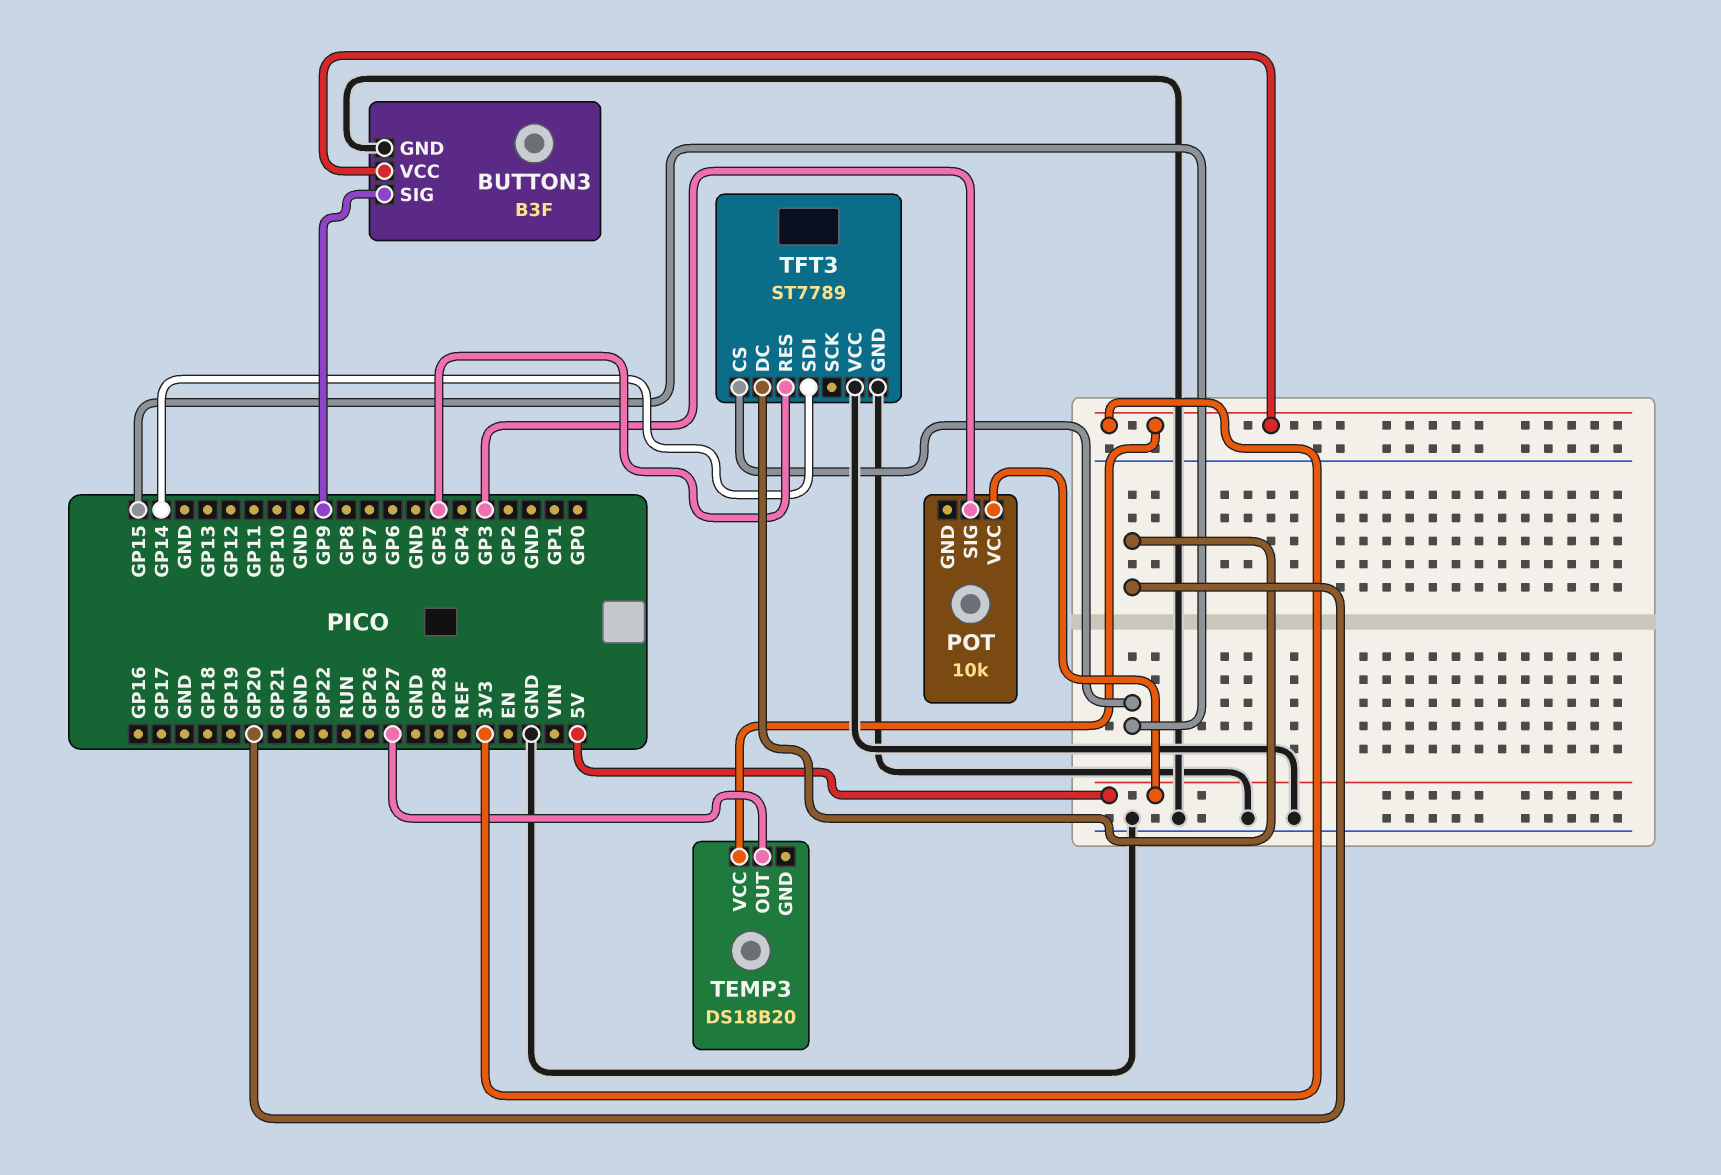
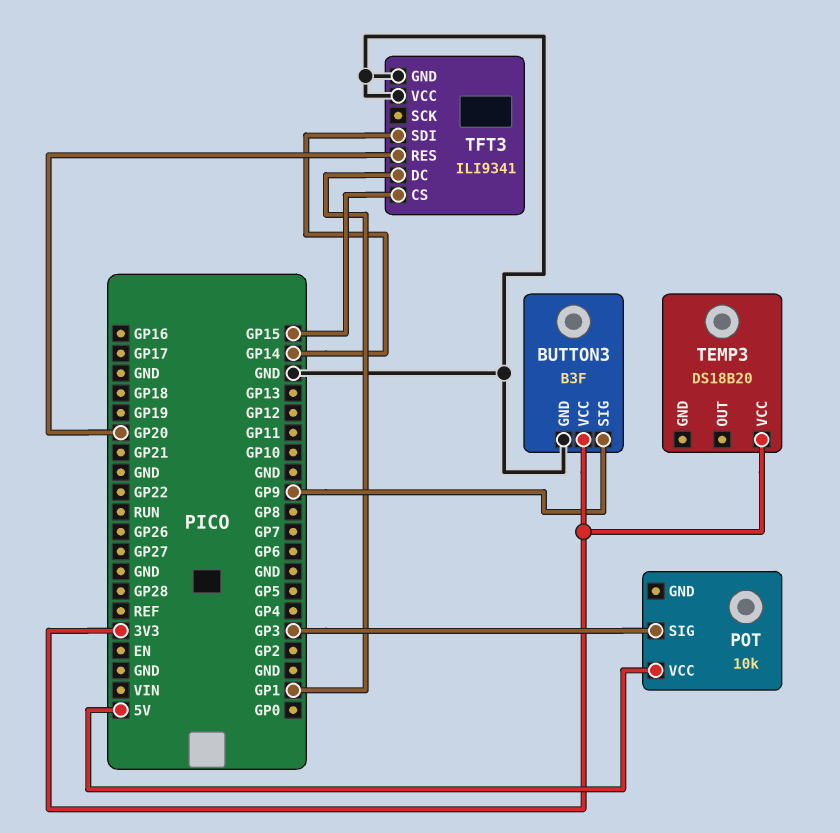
TEMP3 pin OUT: GP27 -> none
TFT3: ST7789 -> ILI9341
TFT3 pin DC: GP20 -> GP1
TFT3 pin RES: GP5 -> GP20

